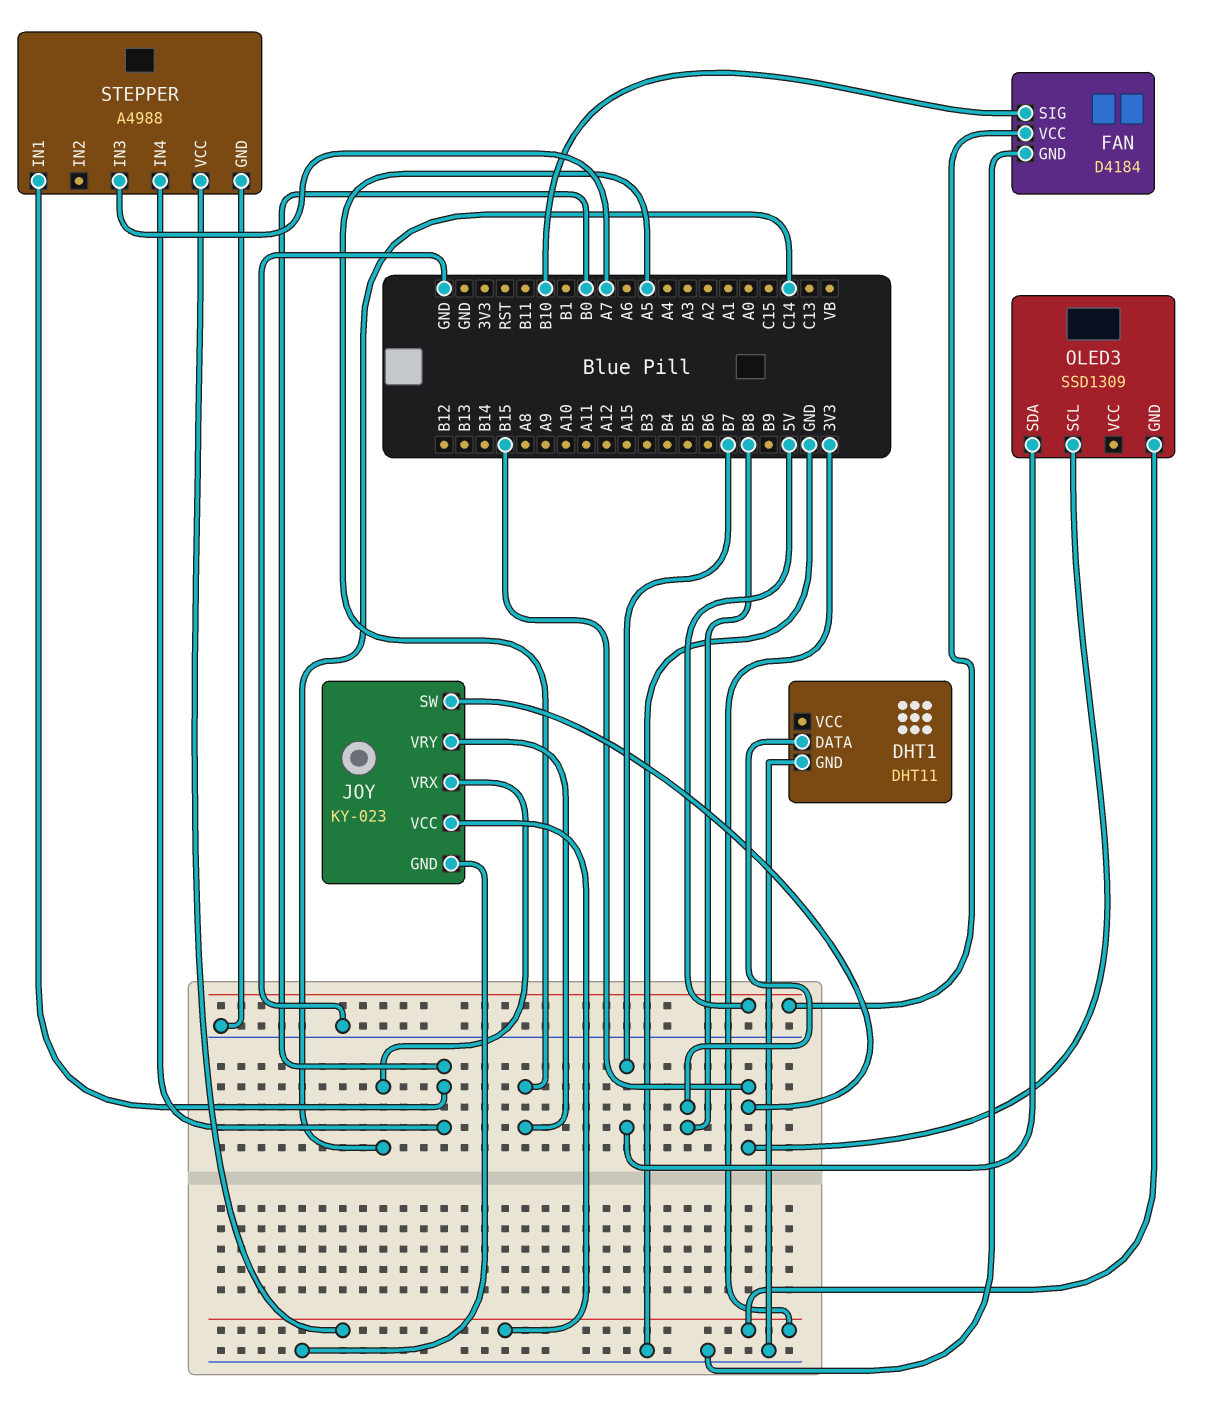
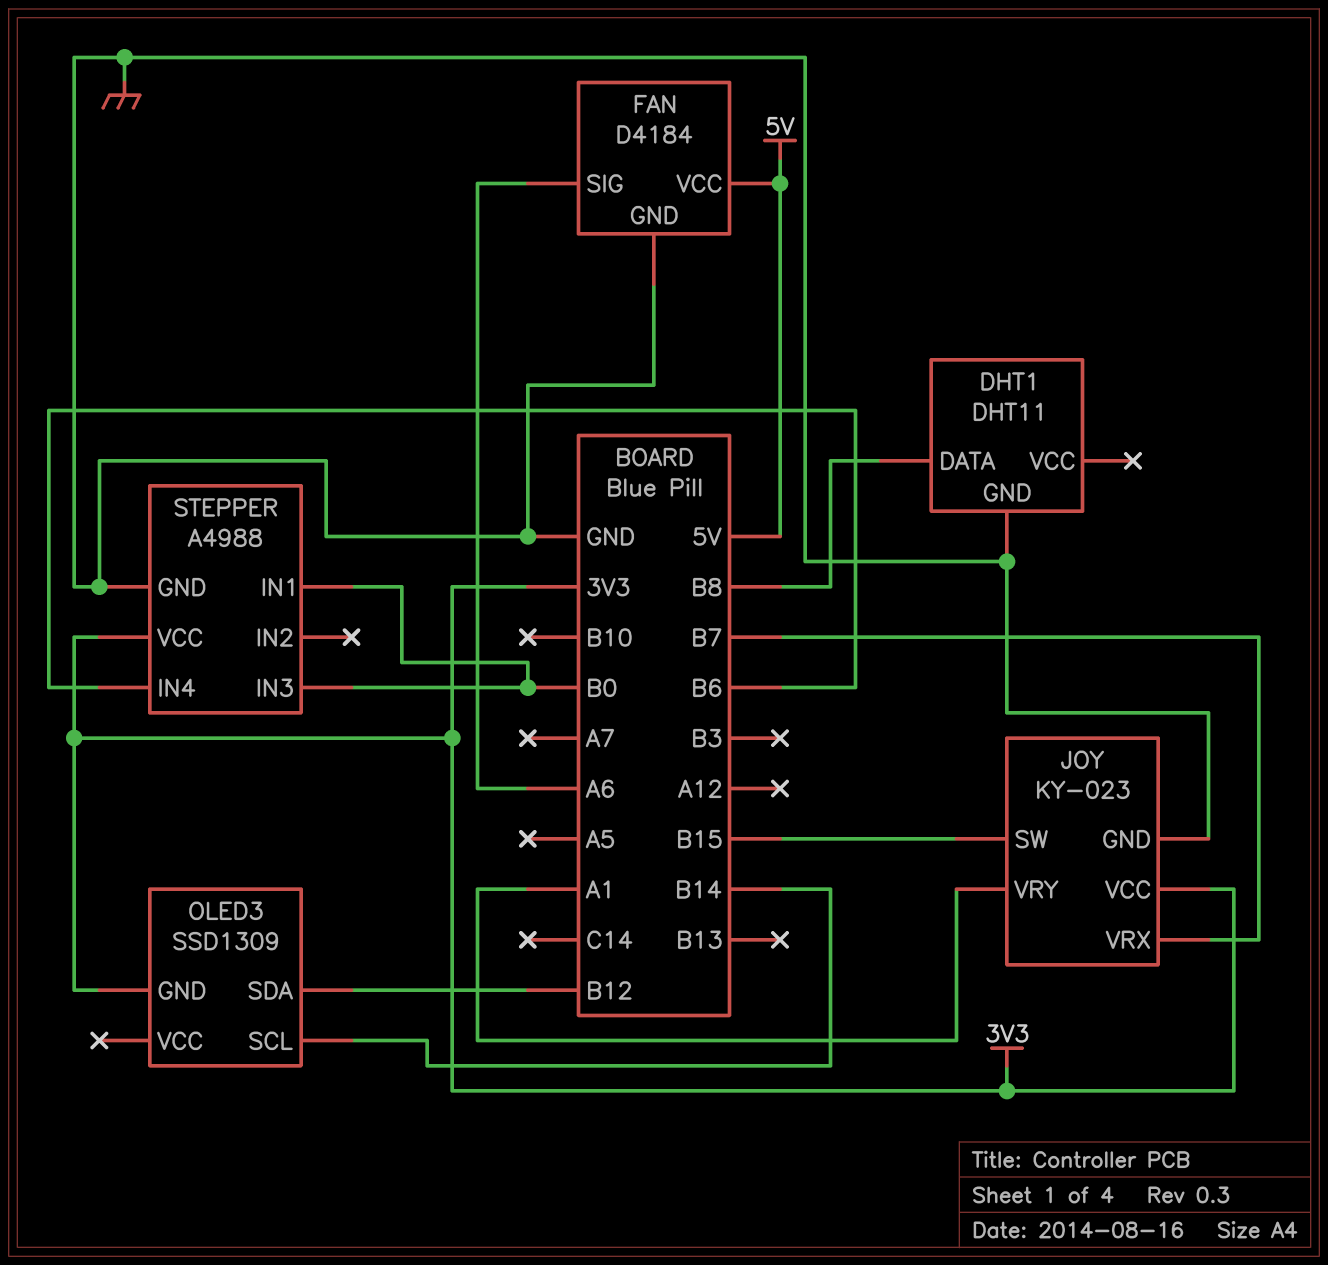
FAN pin SIG: B10 -> A6
JOY pin VRX: C14 -> B7
JOY pin VRY: A5 -> A1
OLED3 pin SCL: B15 -> B14
OLED3 pin SDA: B7 -> B12
STEPPER pin IN3: A7 -> B0
STEPPER pin IN4: B0 -> B6

